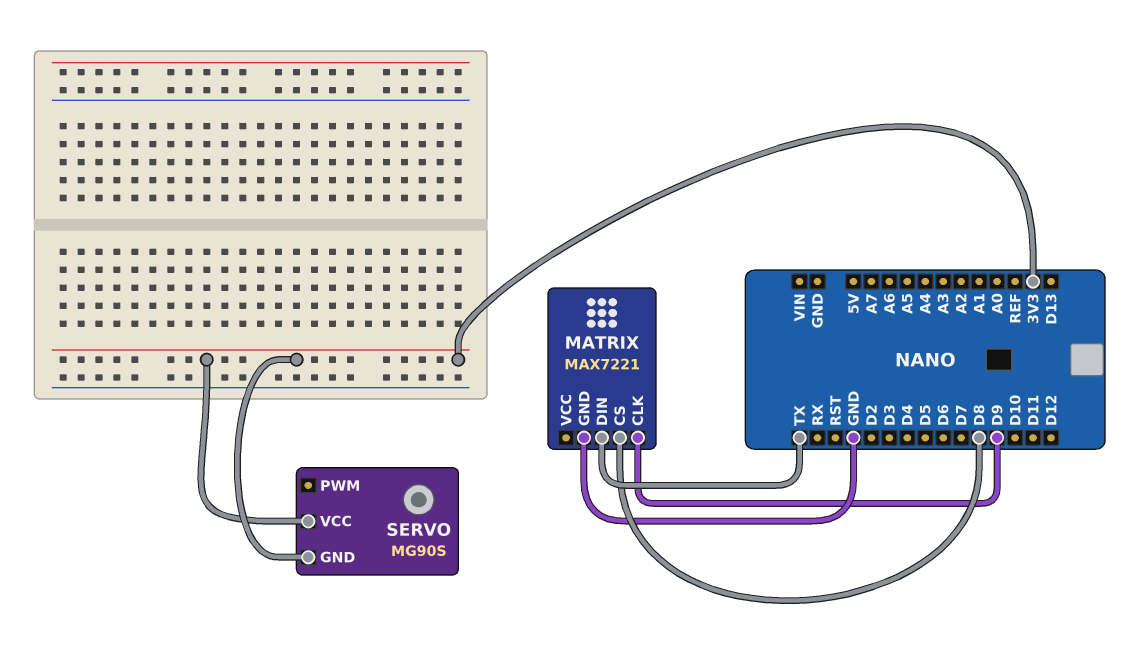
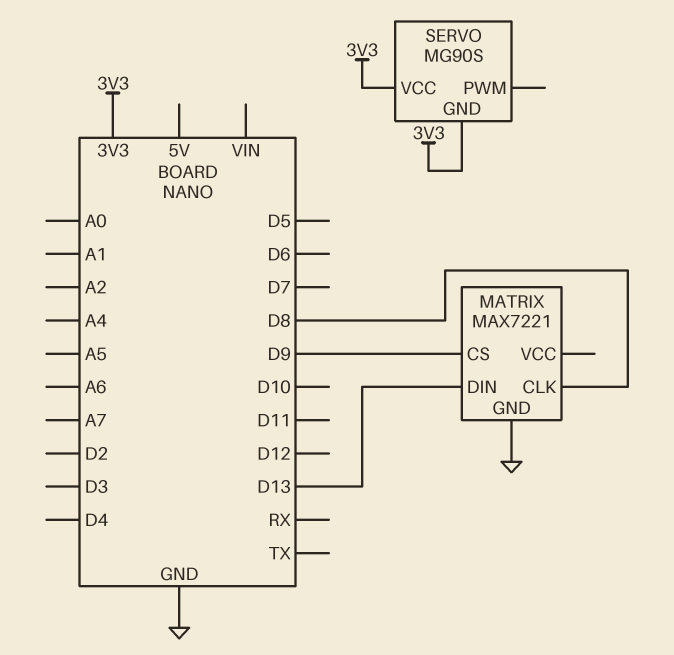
MATRIX pin CLK: D9 -> D8
MATRIX pin CS: D8 -> D9
MATRIX pin DIN: TX -> D13

